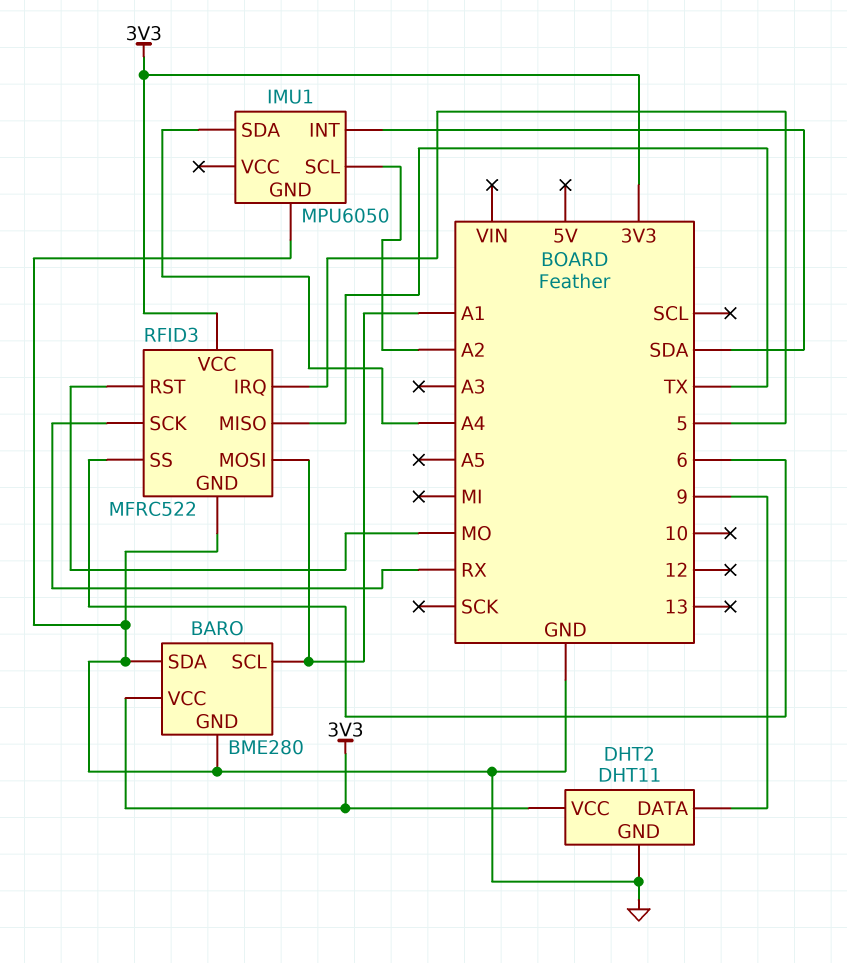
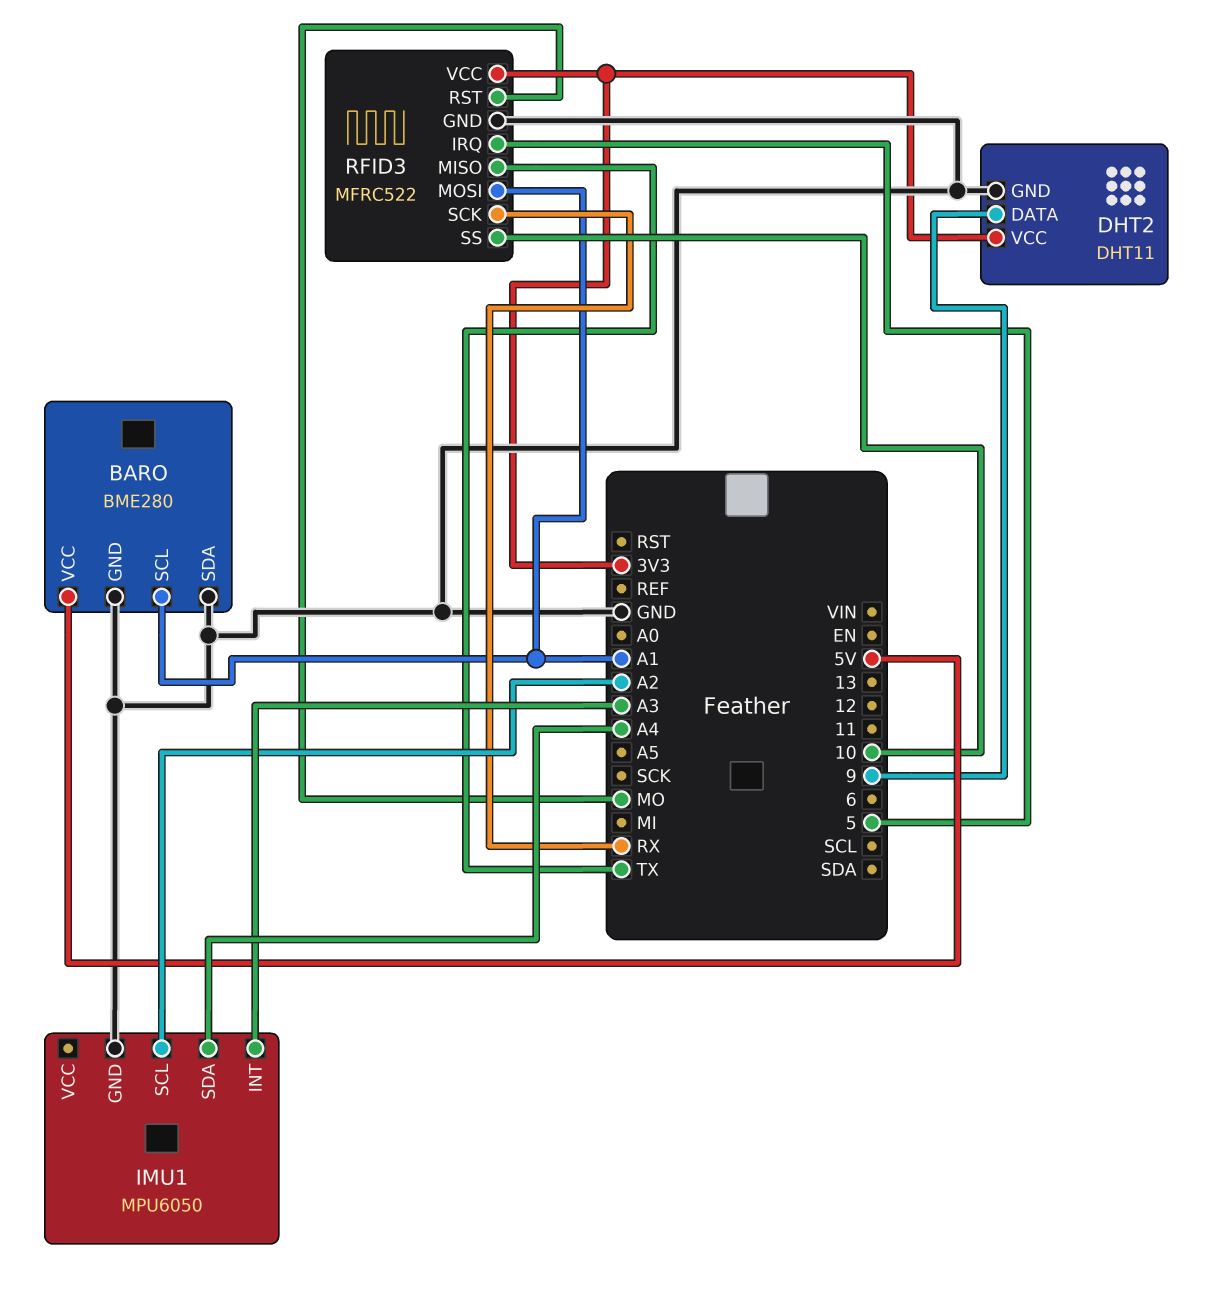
BARO pin VCC: 3V3 -> 5V
IMU1 pin INT: SDA -> A3
RFID3 pin SS: 6 -> 10

